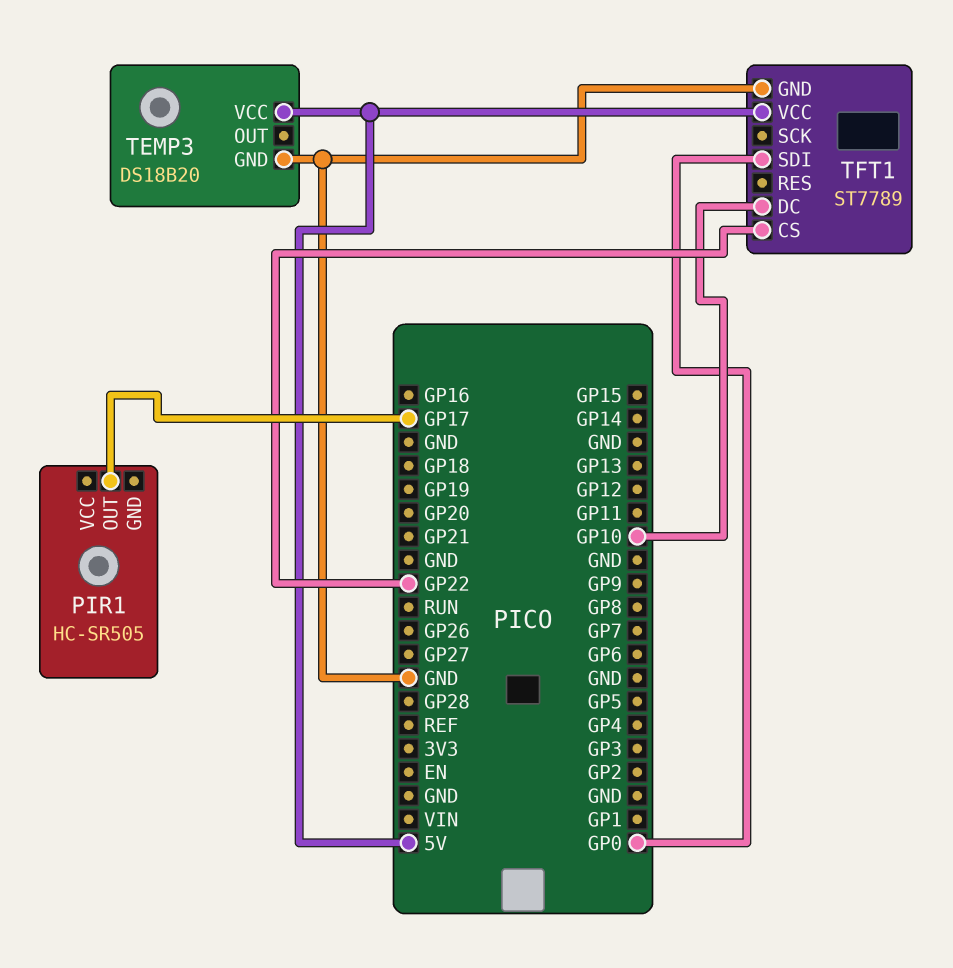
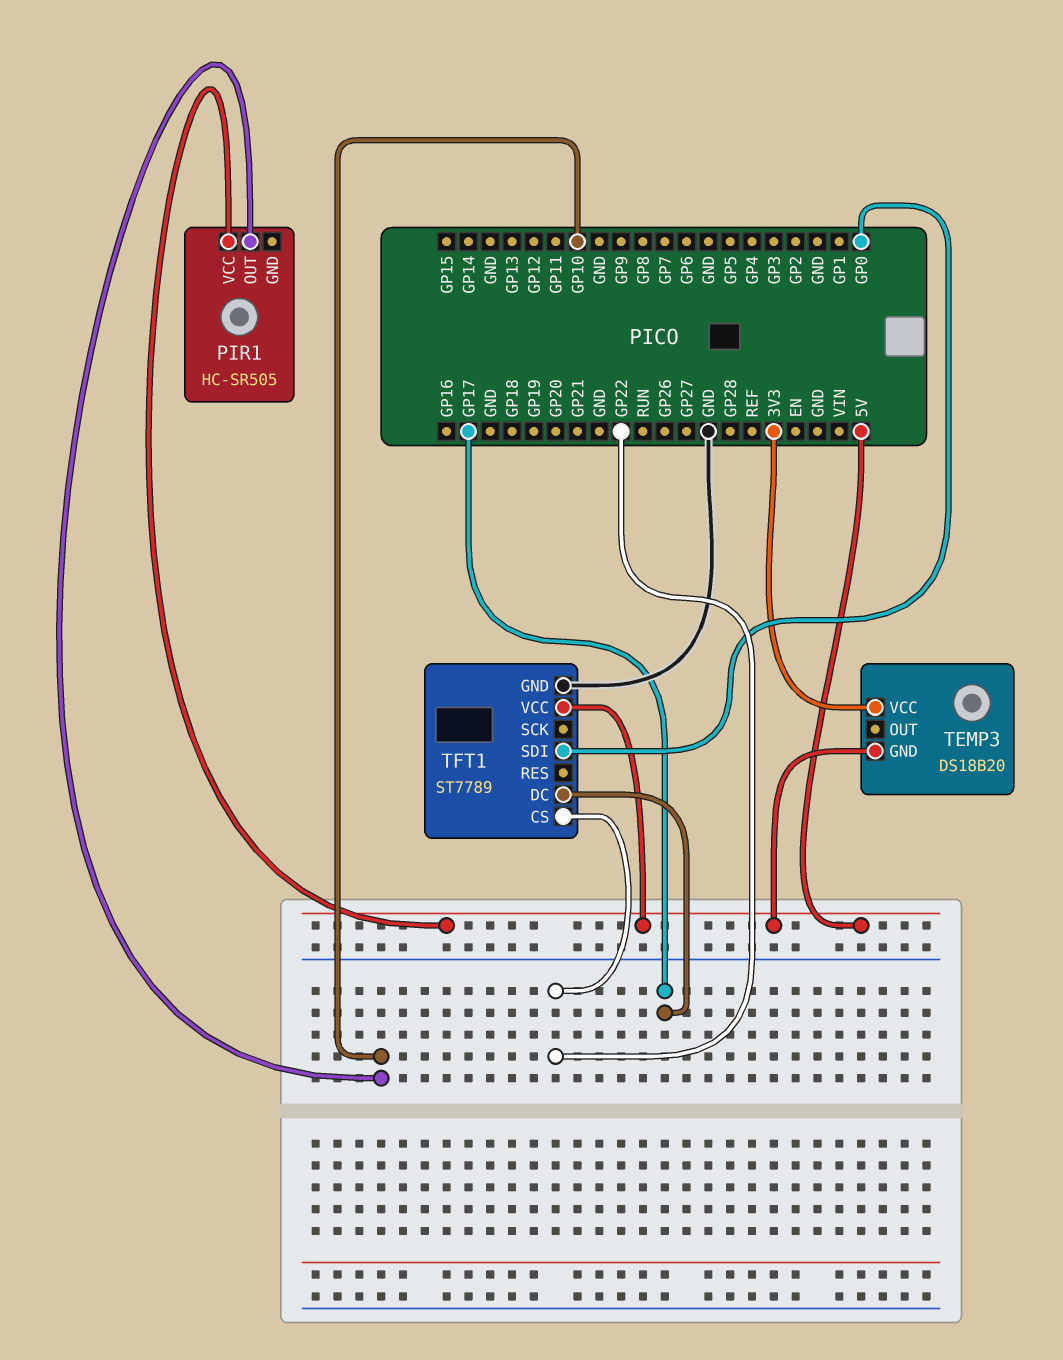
PIR1 pin OUT: GP17 -> GP10
PIR1 pin VCC: none -> 5V
TEMP3 pin GND: GND -> 5V
TEMP3 pin VCC: 5V -> 3V3
TFT1 pin DC: GP10 -> GP17

